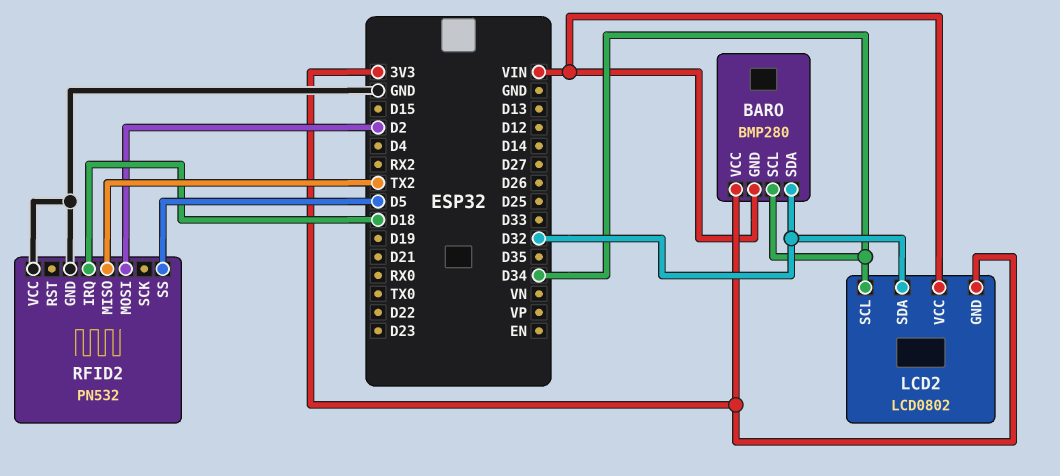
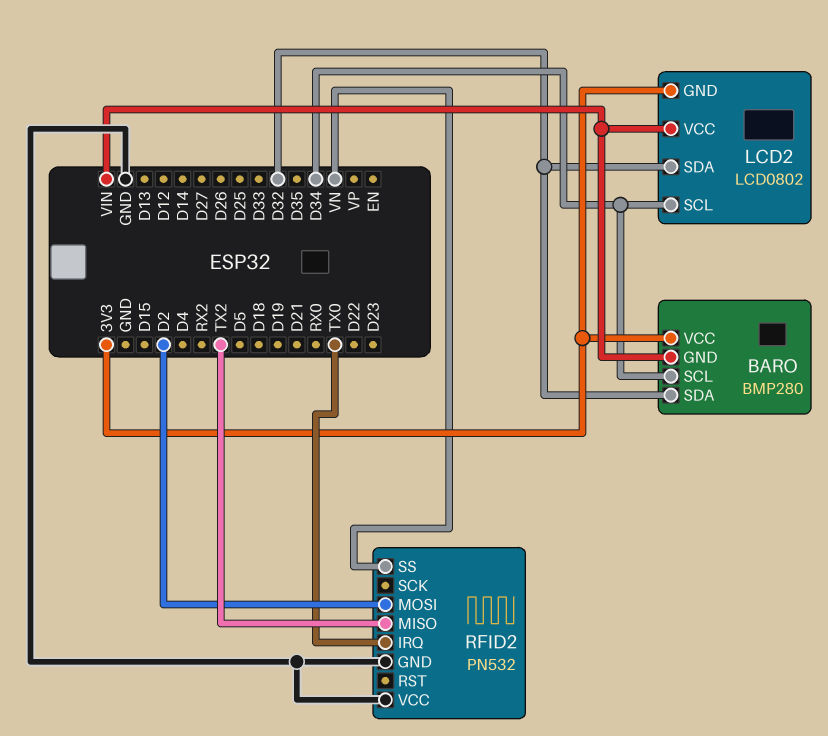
RFID2 pin IRQ: D18 -> TX0
RFID2 pin SS: D5 -> VN

